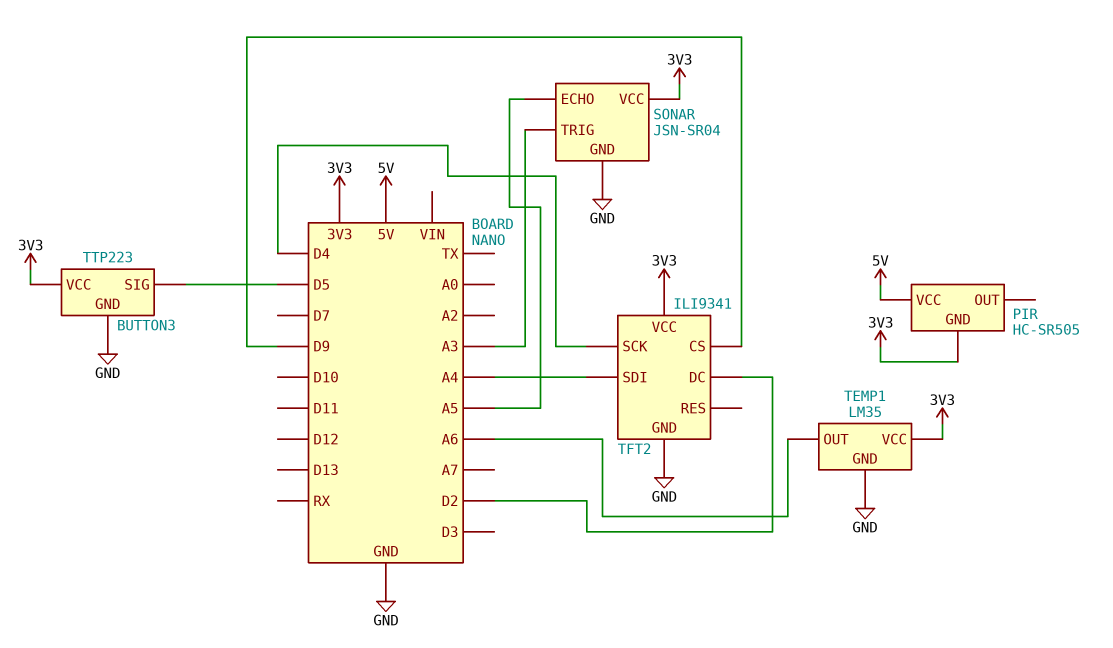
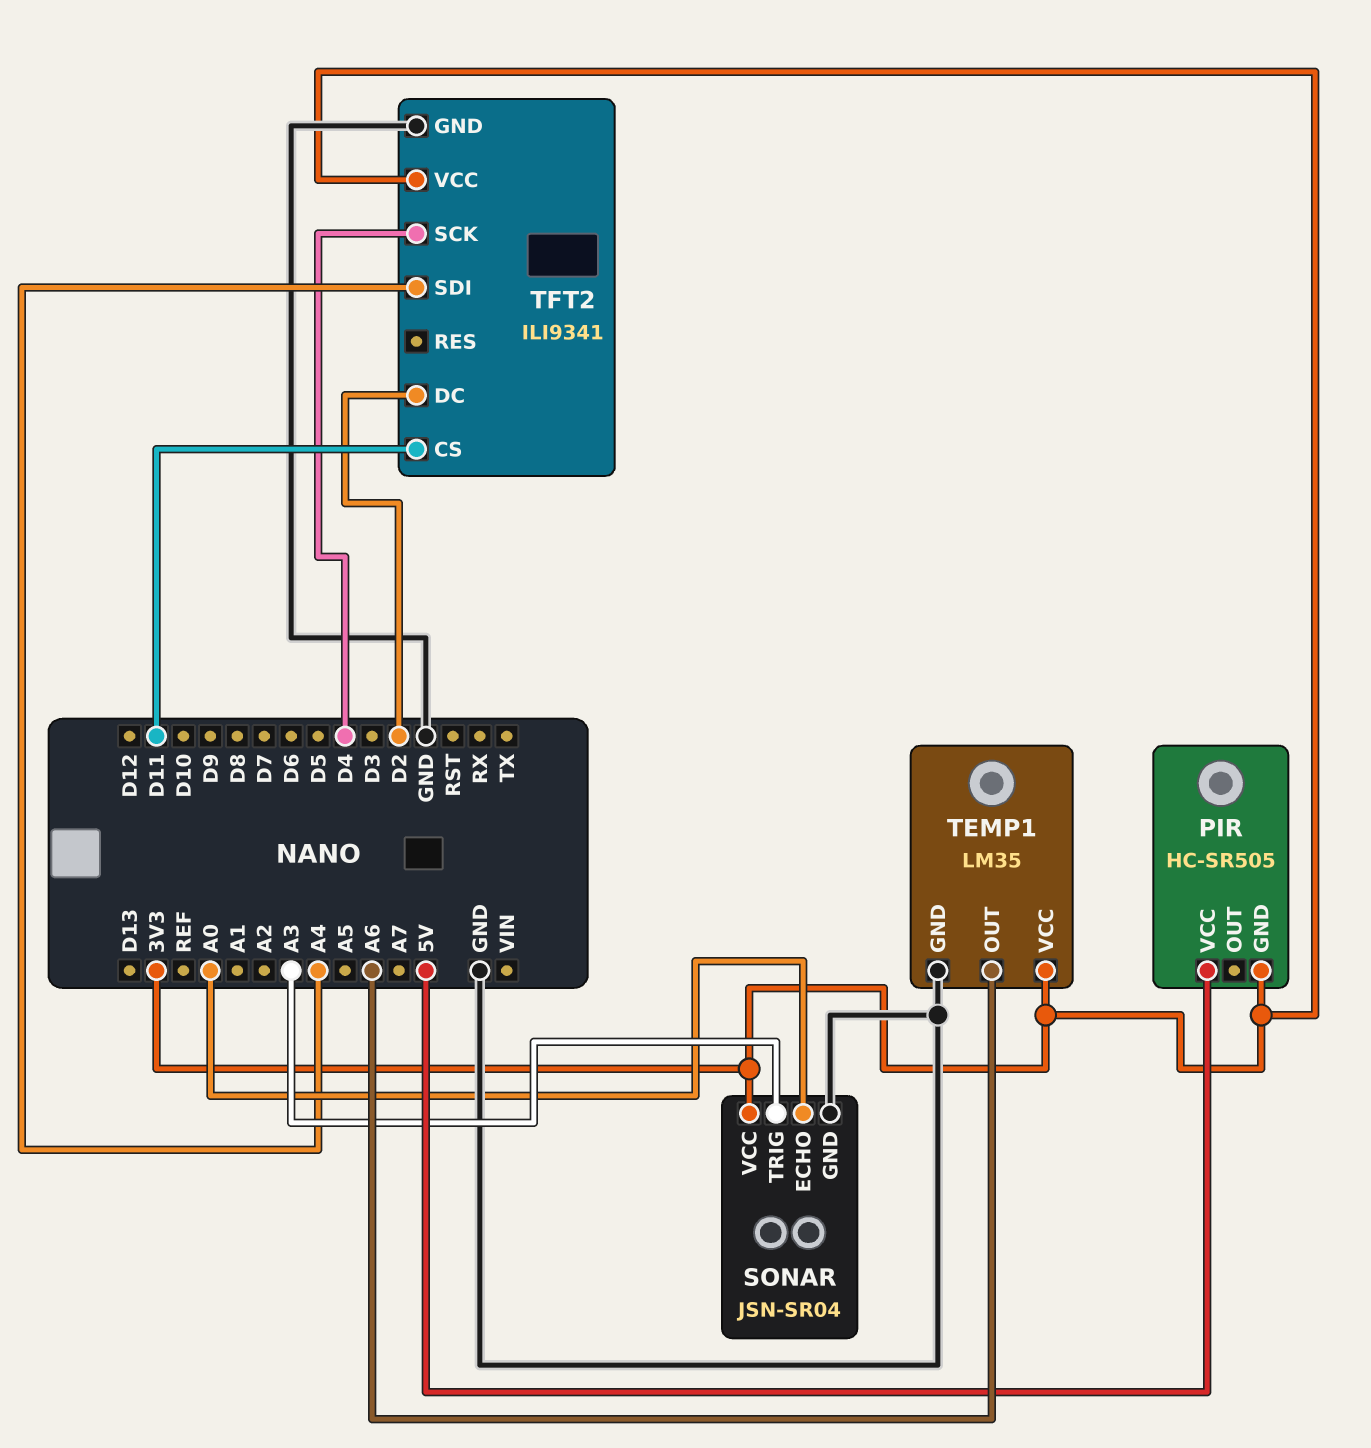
BUTTON3: TTP223 -> none
BUTTON3 pin GND: GND -> none
BUTTON3 pin SIG: D5 -> none
BUTTON3 pin VCC: 3V3 -> none
SONAR pin ECHO: A5 -> A0
TFT2 pin CS: D9 -> D11

